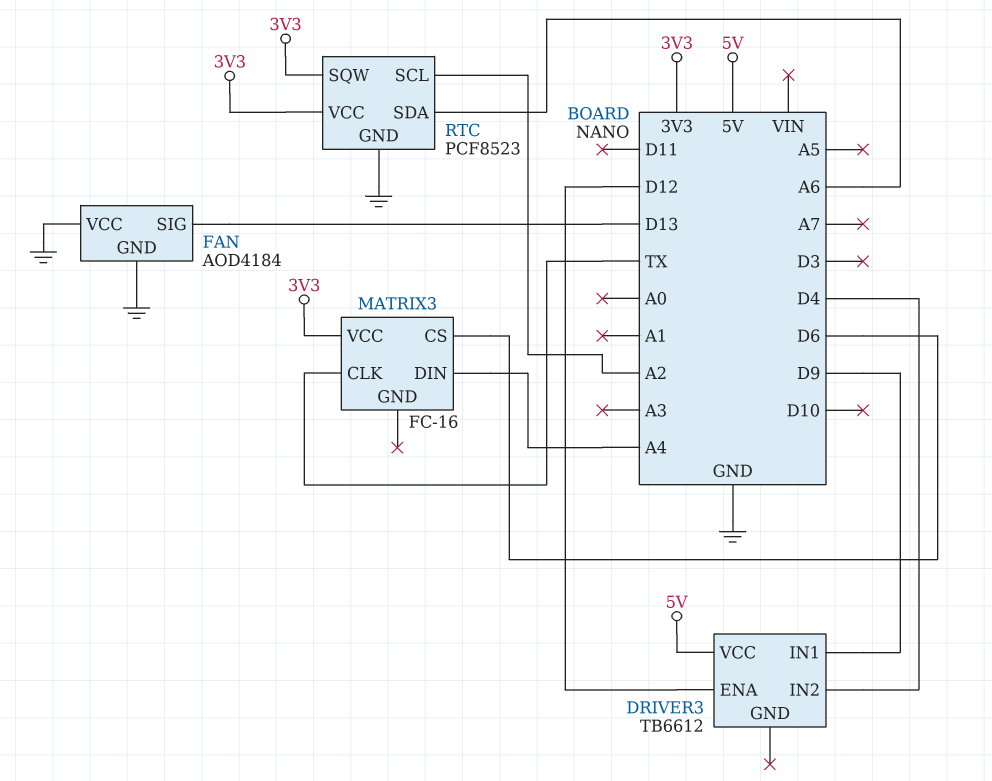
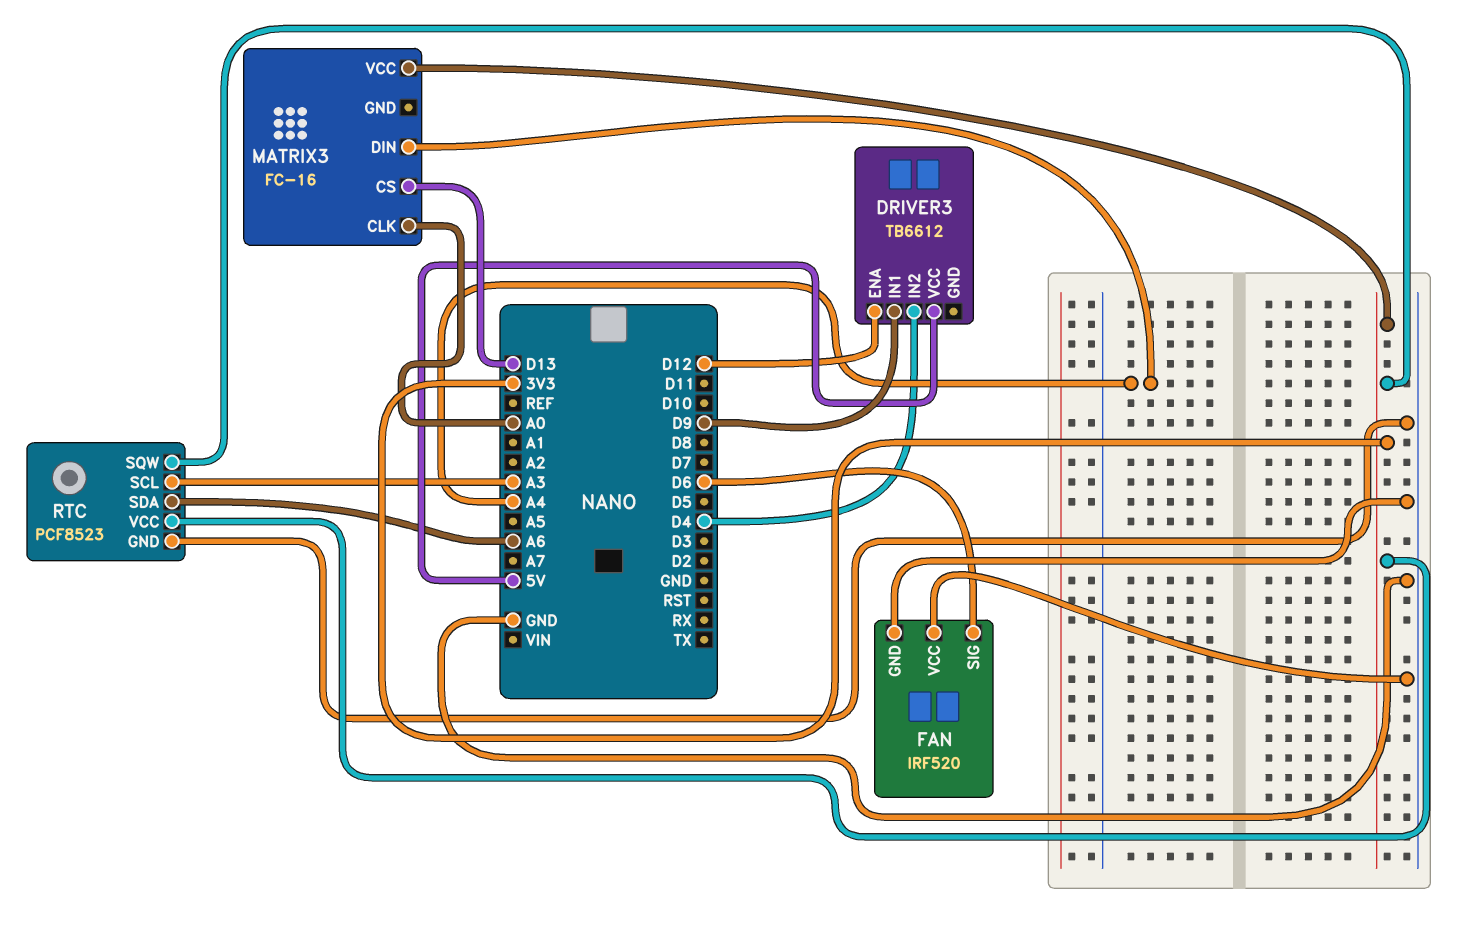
FAN: AOD4184 -> IRF520
FAN pin SIG: D13 -> D6
MATRIX3 pin CLK: TX -> A0
MATRIX3 pin CS: D6 -> D13
RTC pin SCL: A2 -> A3

